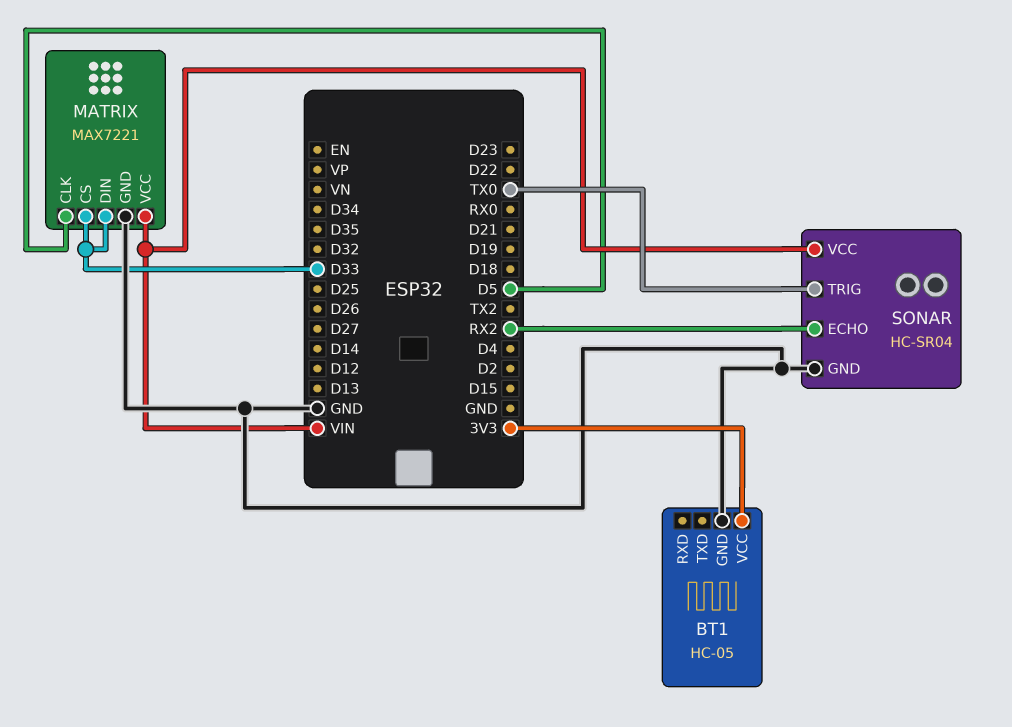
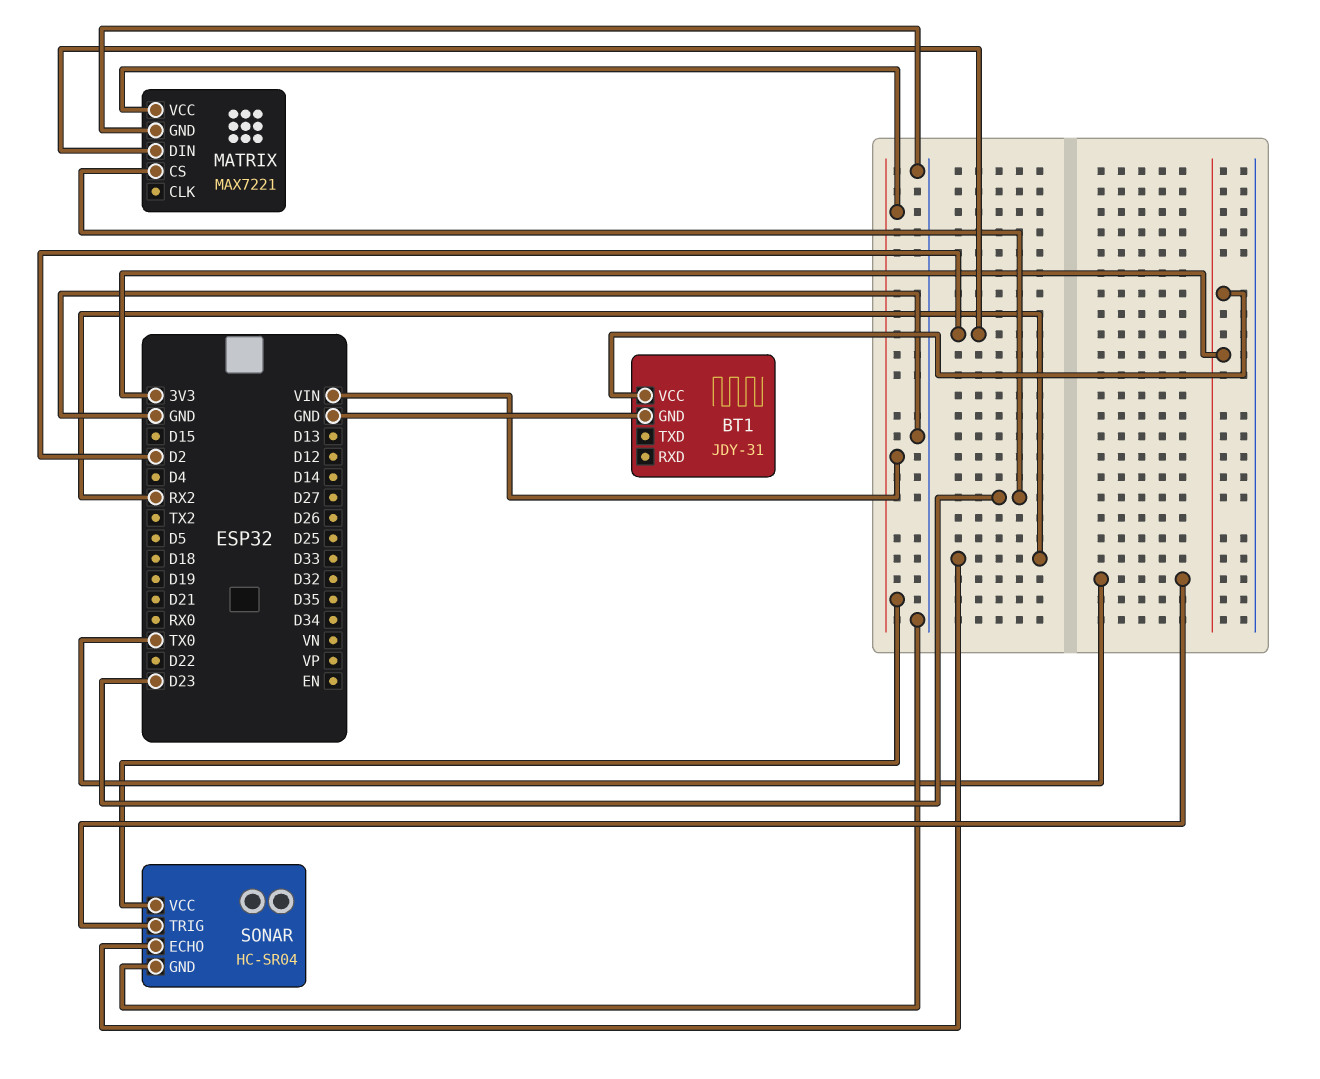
BT1: HC-05 -> JDY-31
MATRIX pin CLK: D5 -> none
MATRIX pin CS: D33 -> D23
MATRIX pin DIN: D33 -> D2

